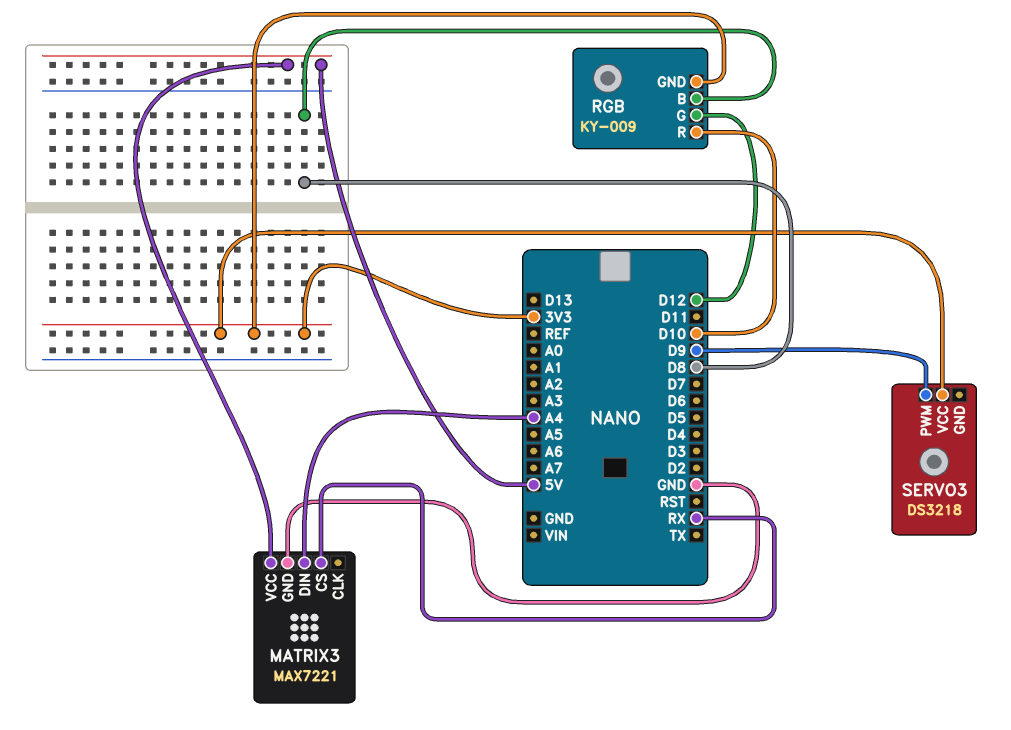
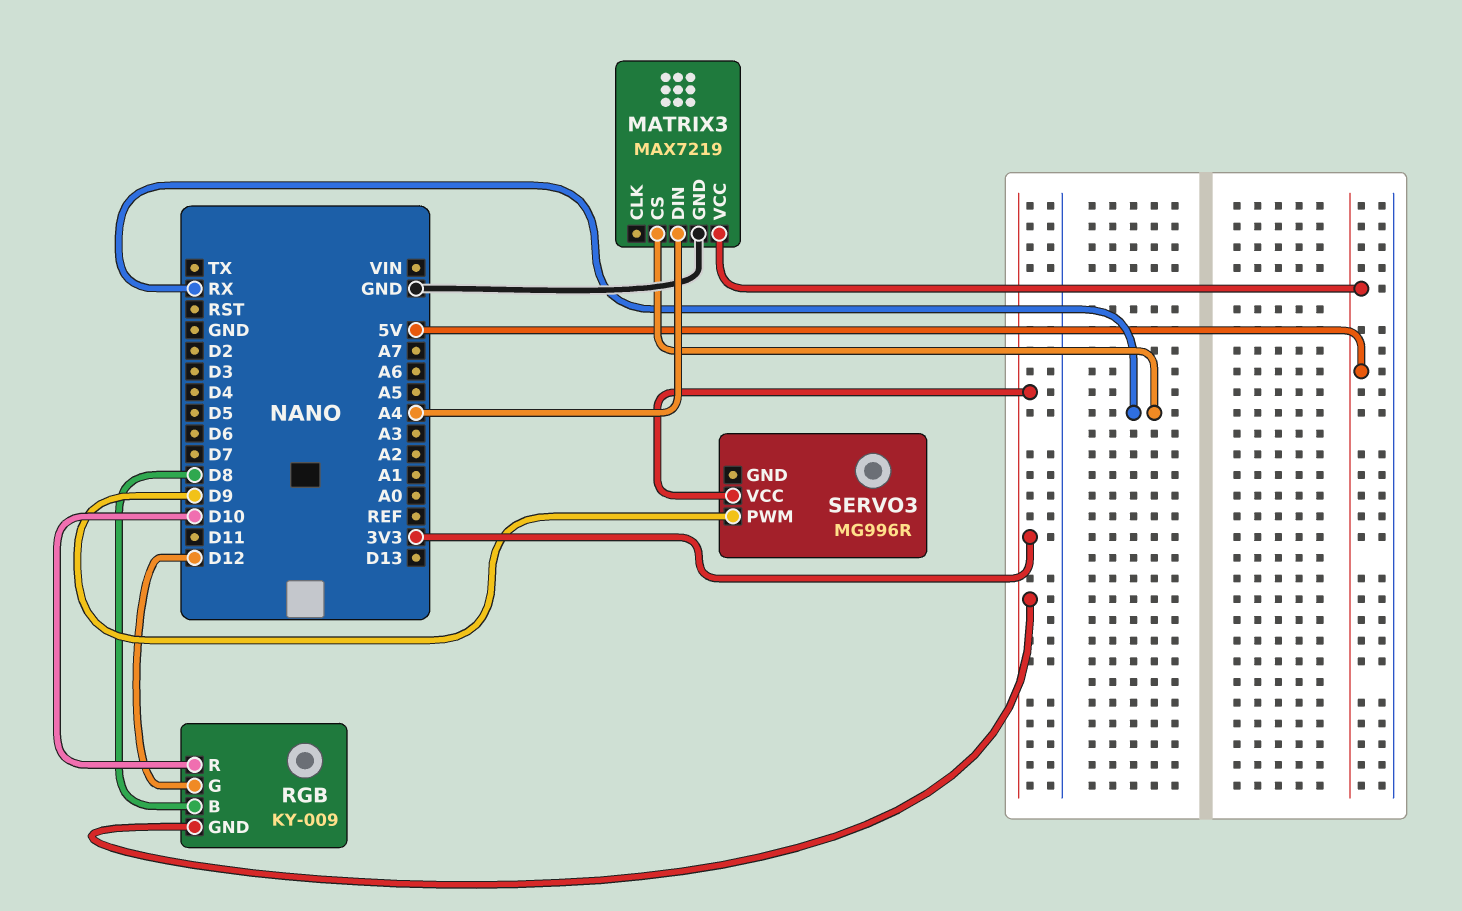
MATRIX3: MAX7221 -> MAX7219
SERVO3: DS3218 -> MG996R

